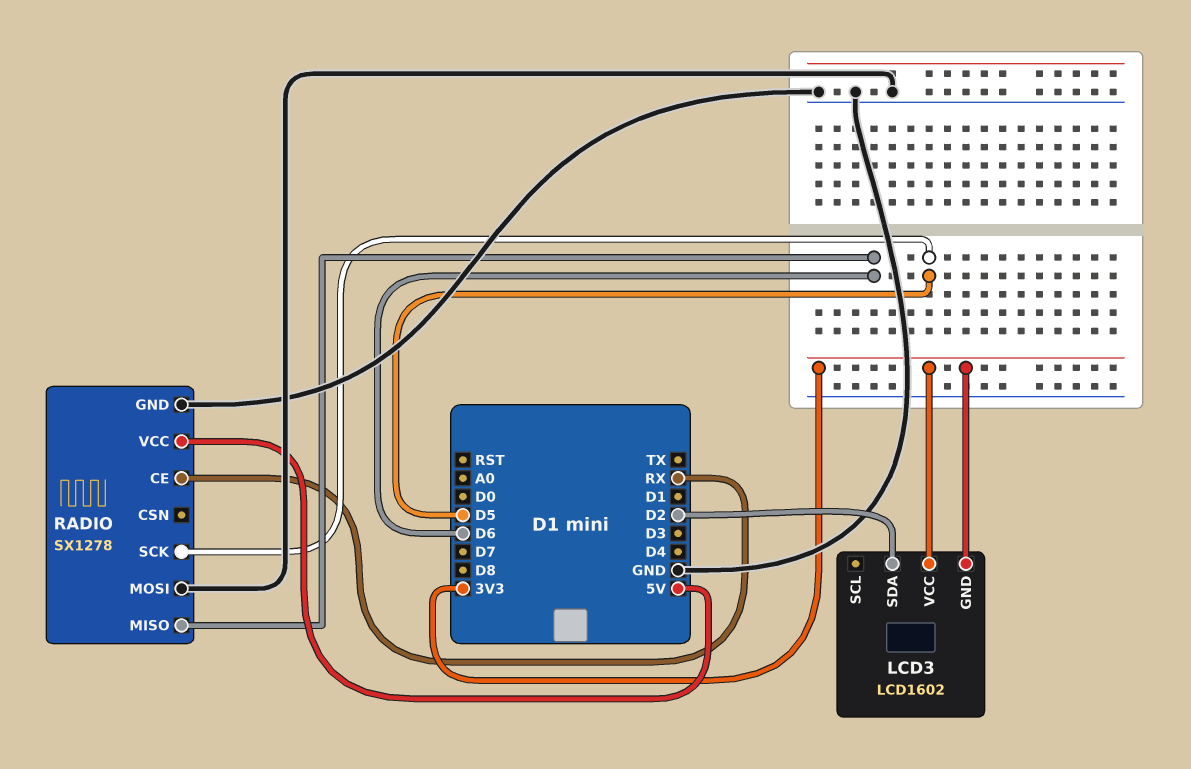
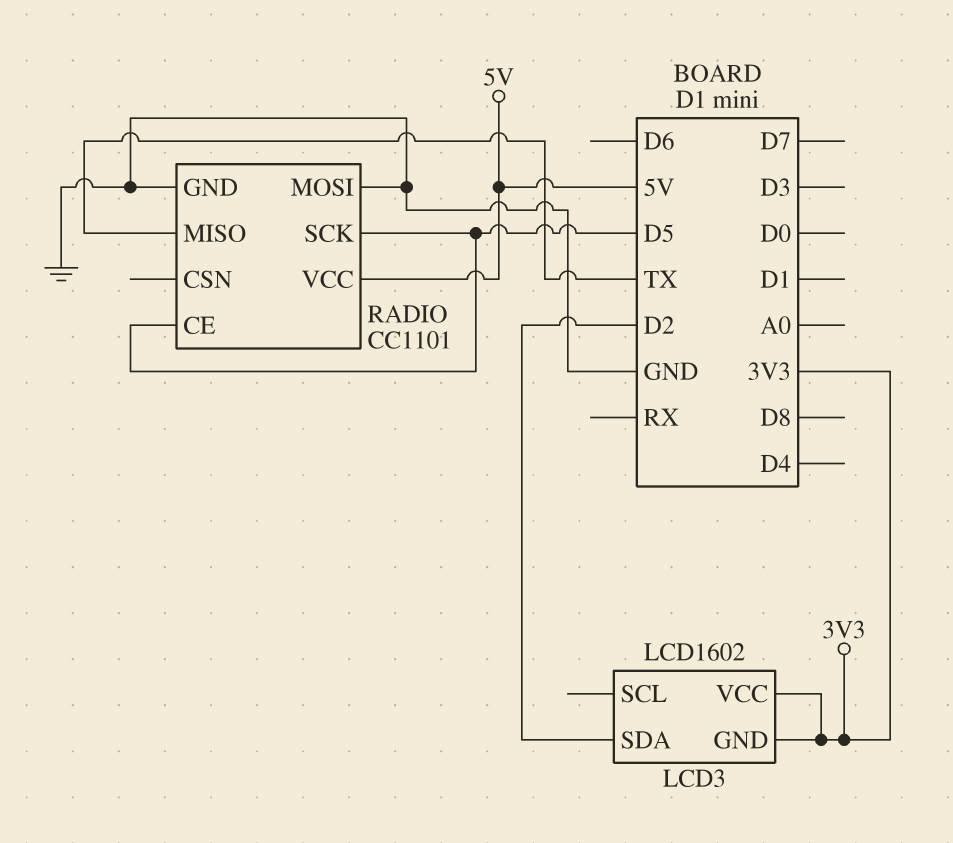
RADIO: SX1278 -> CC1101
RADIO pin CE: RX -> D5
RADIO pin MISO: D6 -> TX

